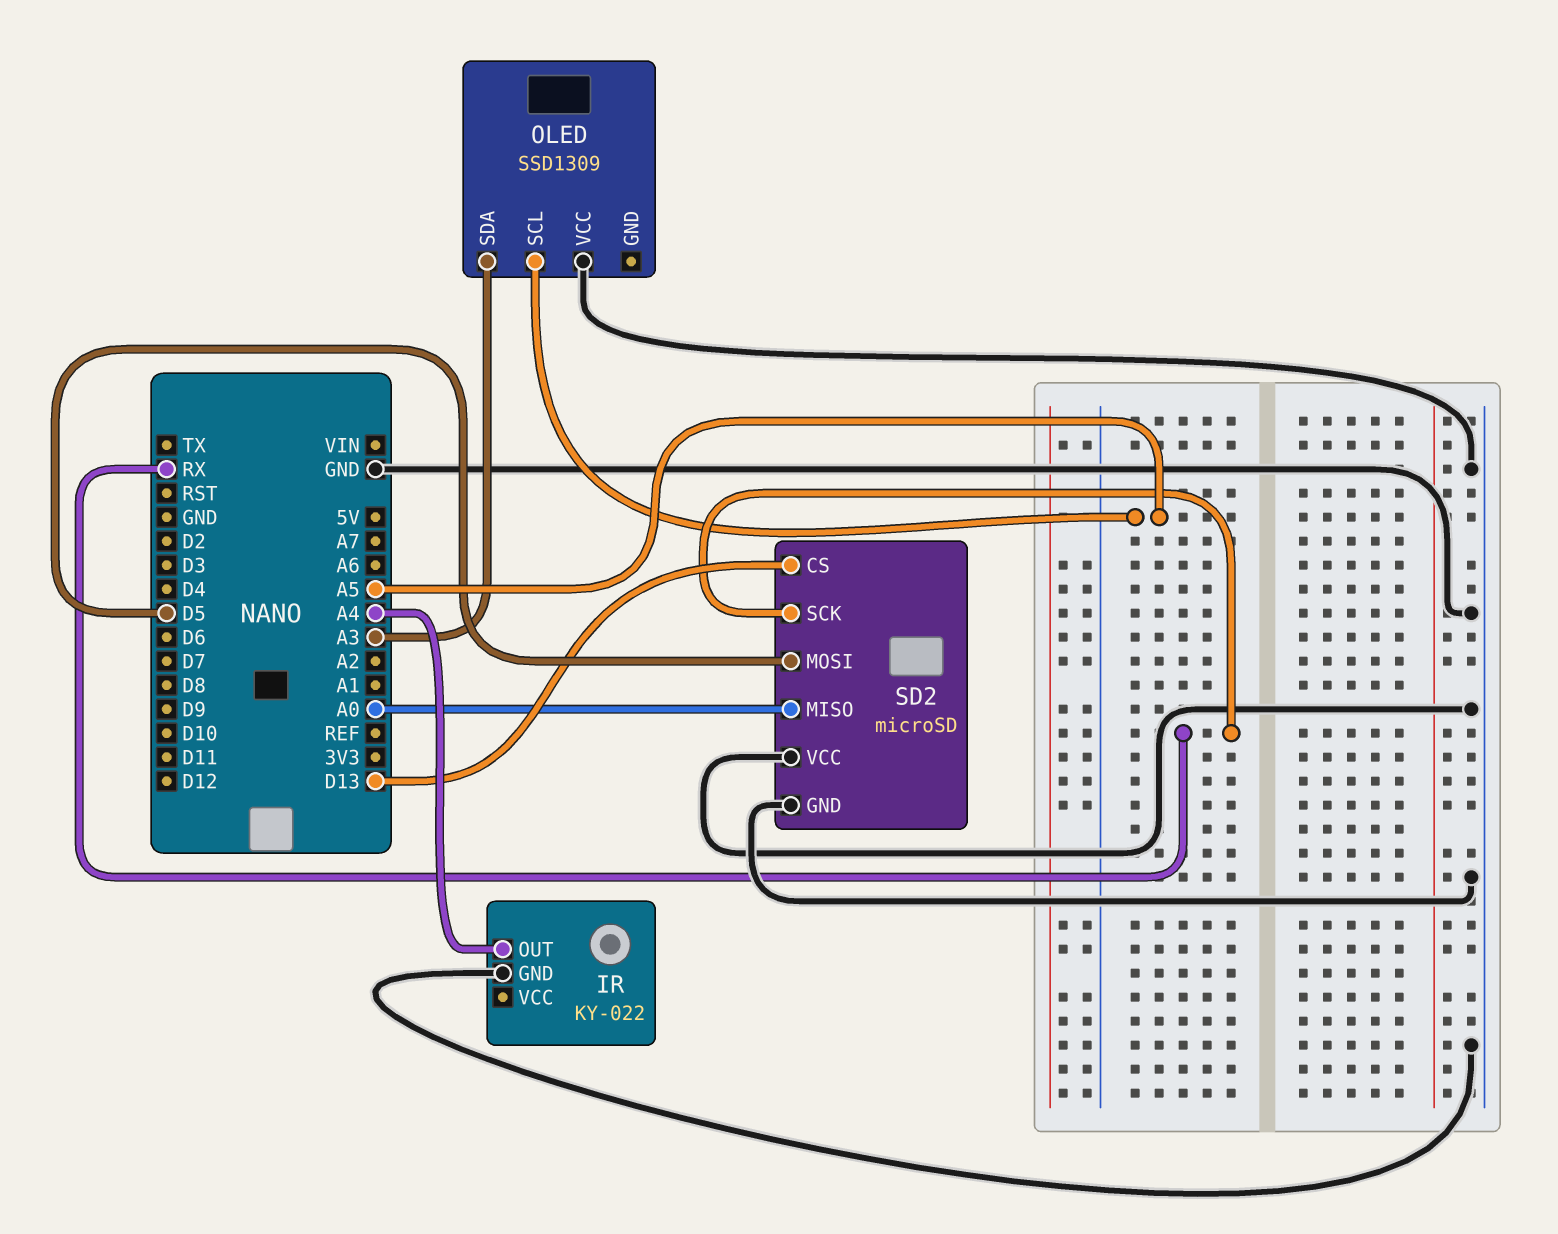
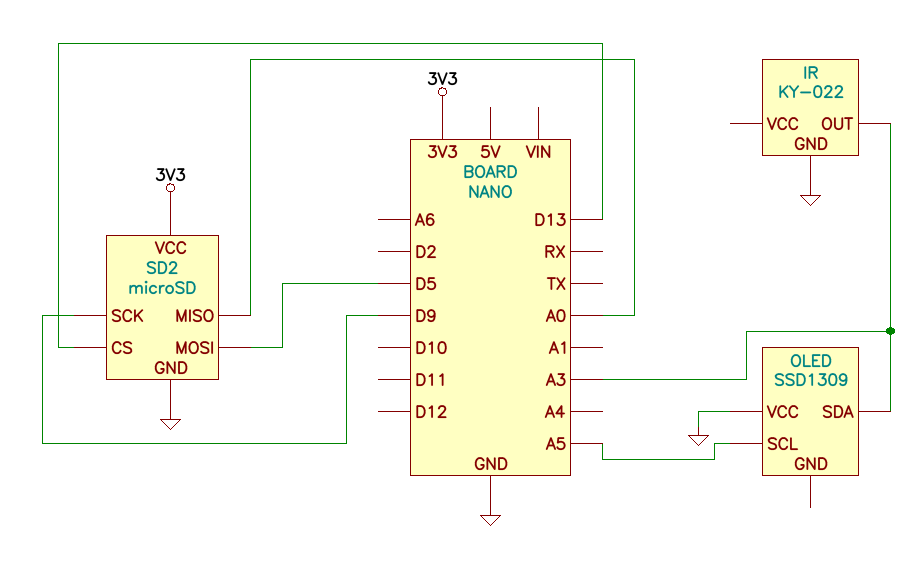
IR pin OUT: A4 -> A3
SD2 pin SCK: RX -> D9
SD2 pin VCC: GND -> 3V3

